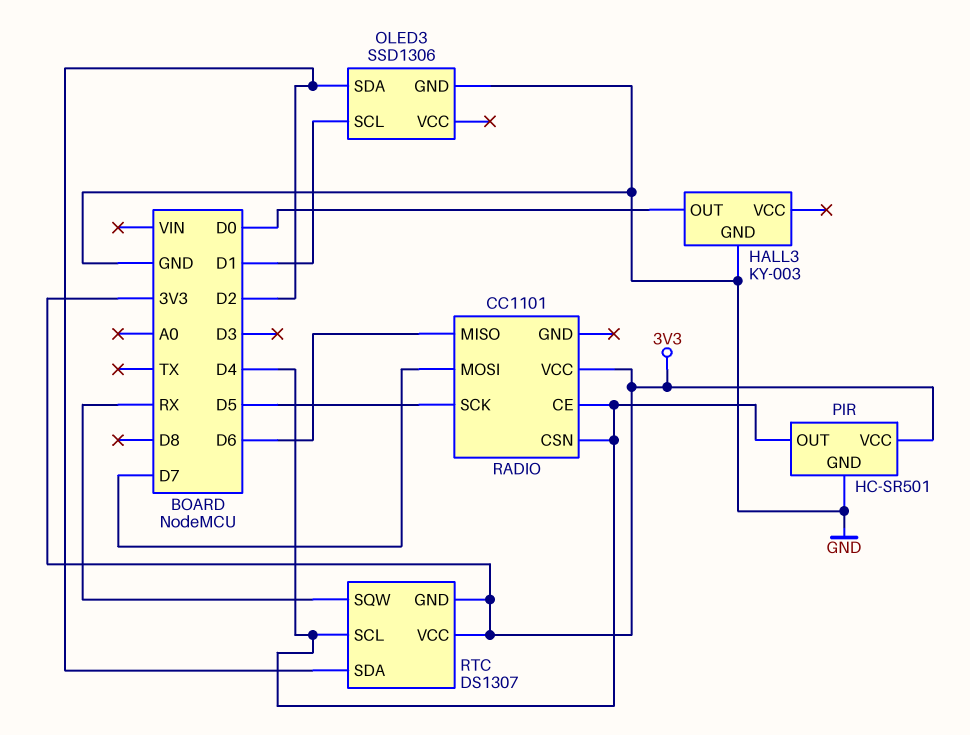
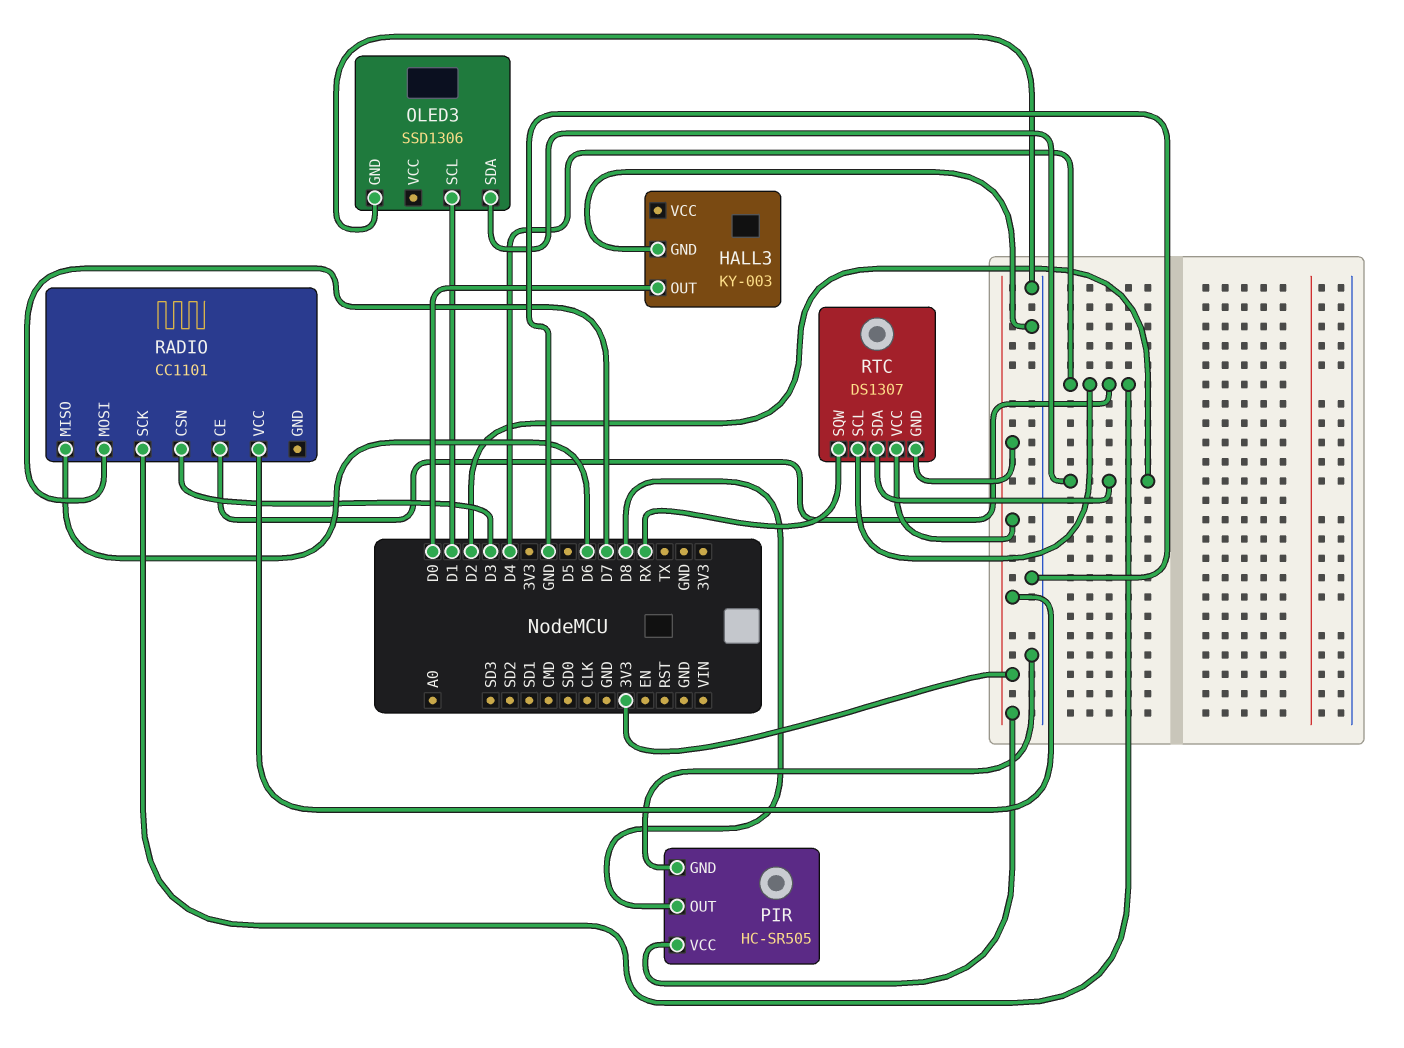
PIR: HC-SR501 -> HC-SR505
PIR pin OUT: D4 -> D8
RADIO pin CSN: D4 -> D3
RADIO pin SCK: D5 -> D4

